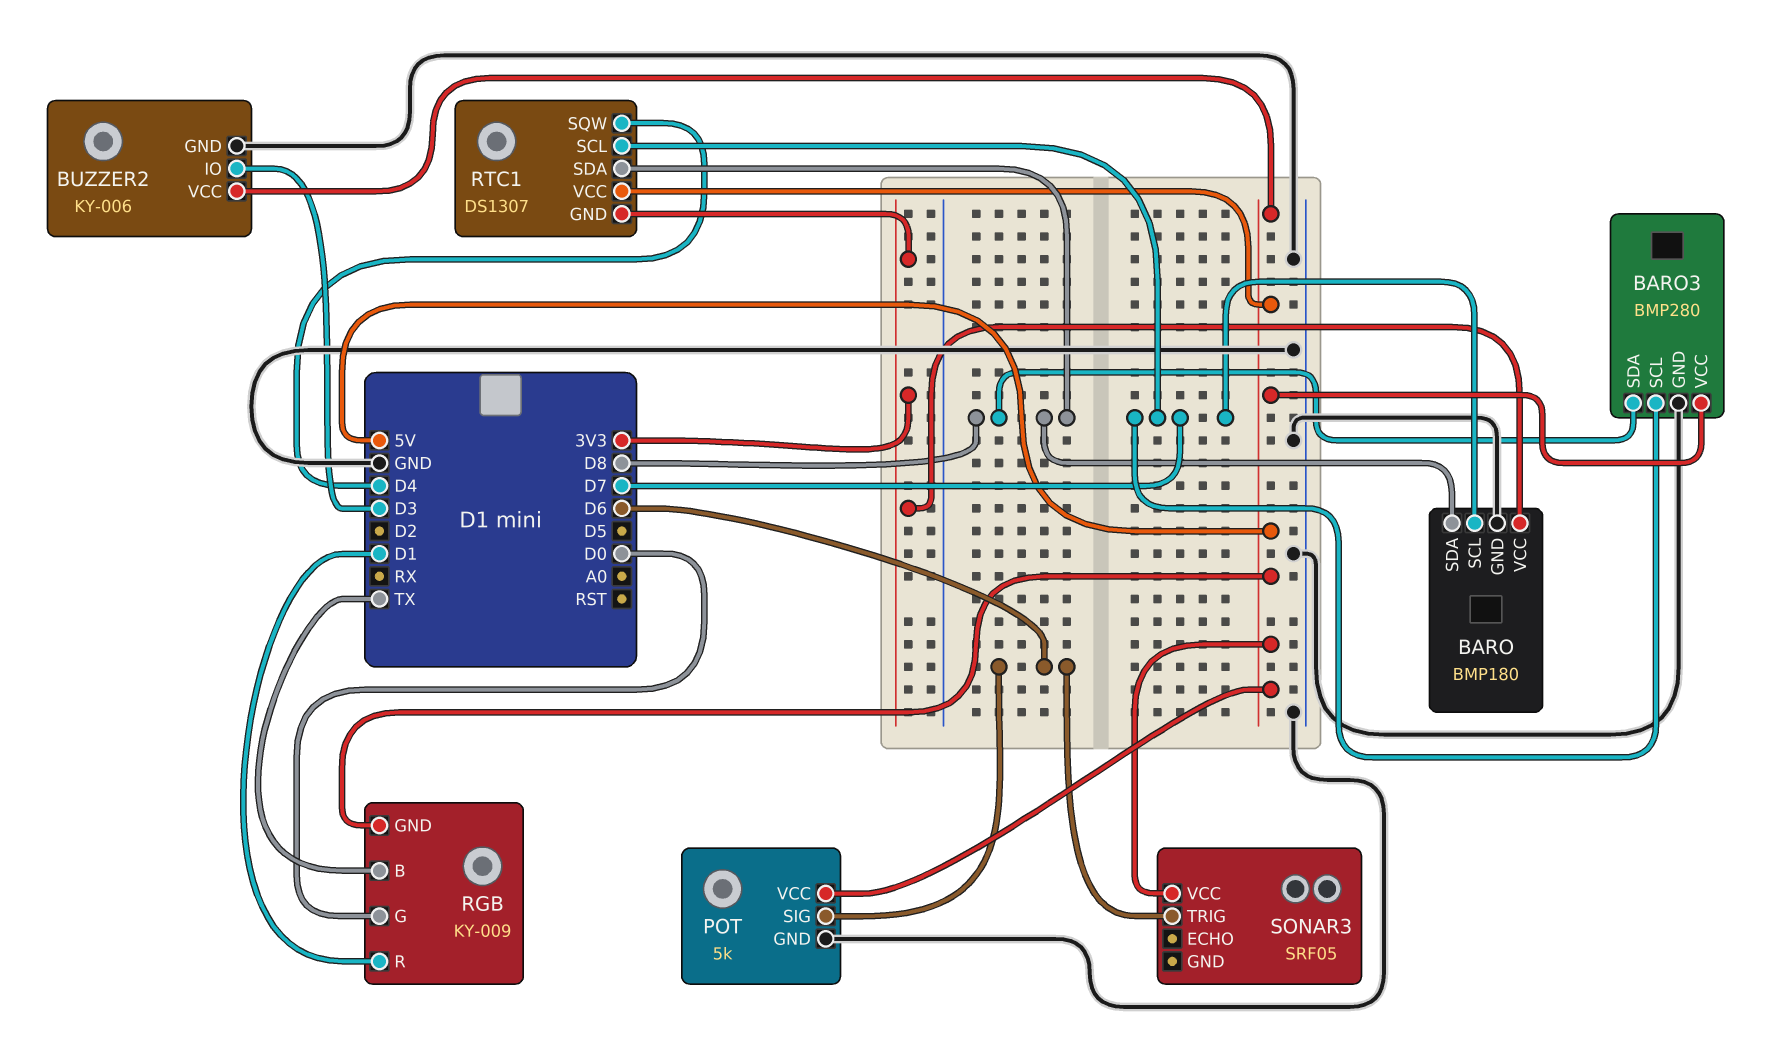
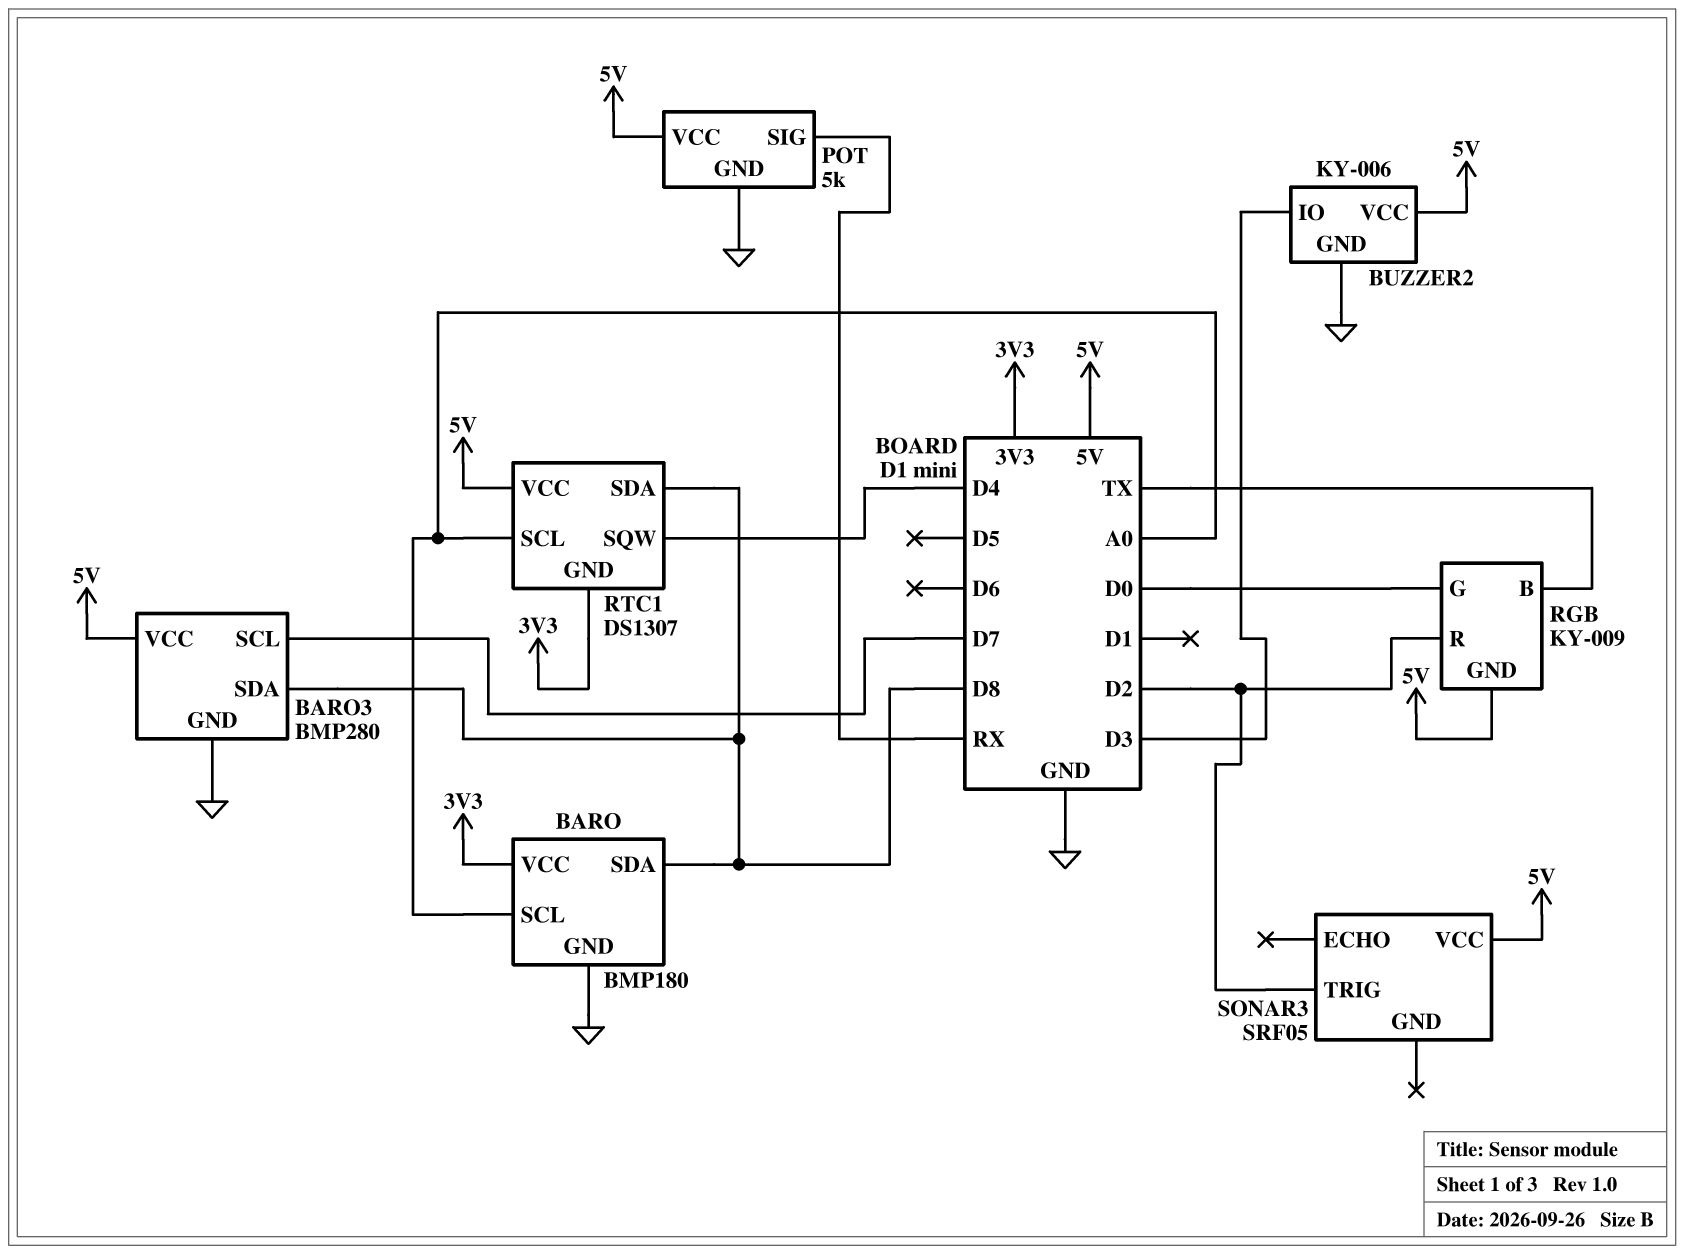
BARO pin SCL: D7 -> A0
POT pin SIG: D6 -> RX
RGB pin R: D1 -> D2
RTC1 pin SCL: D7 -> A0
SONAR3 pin TRIG: D6 -> D2

